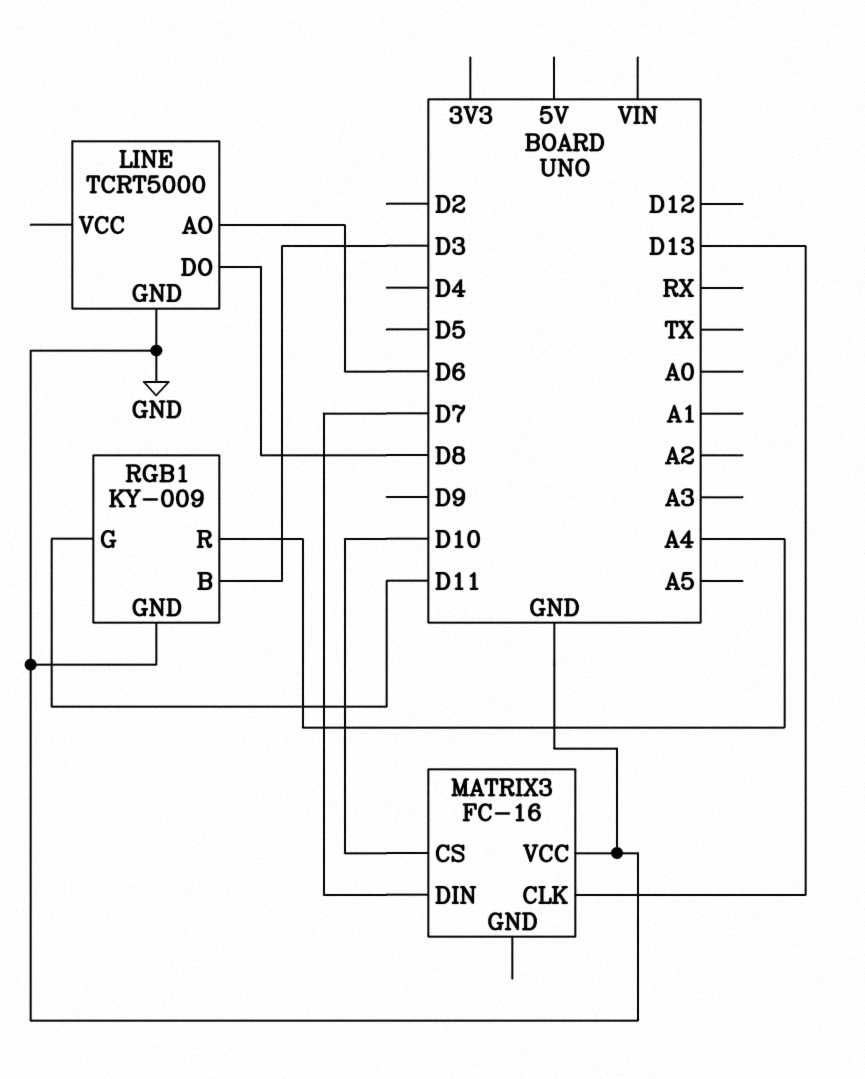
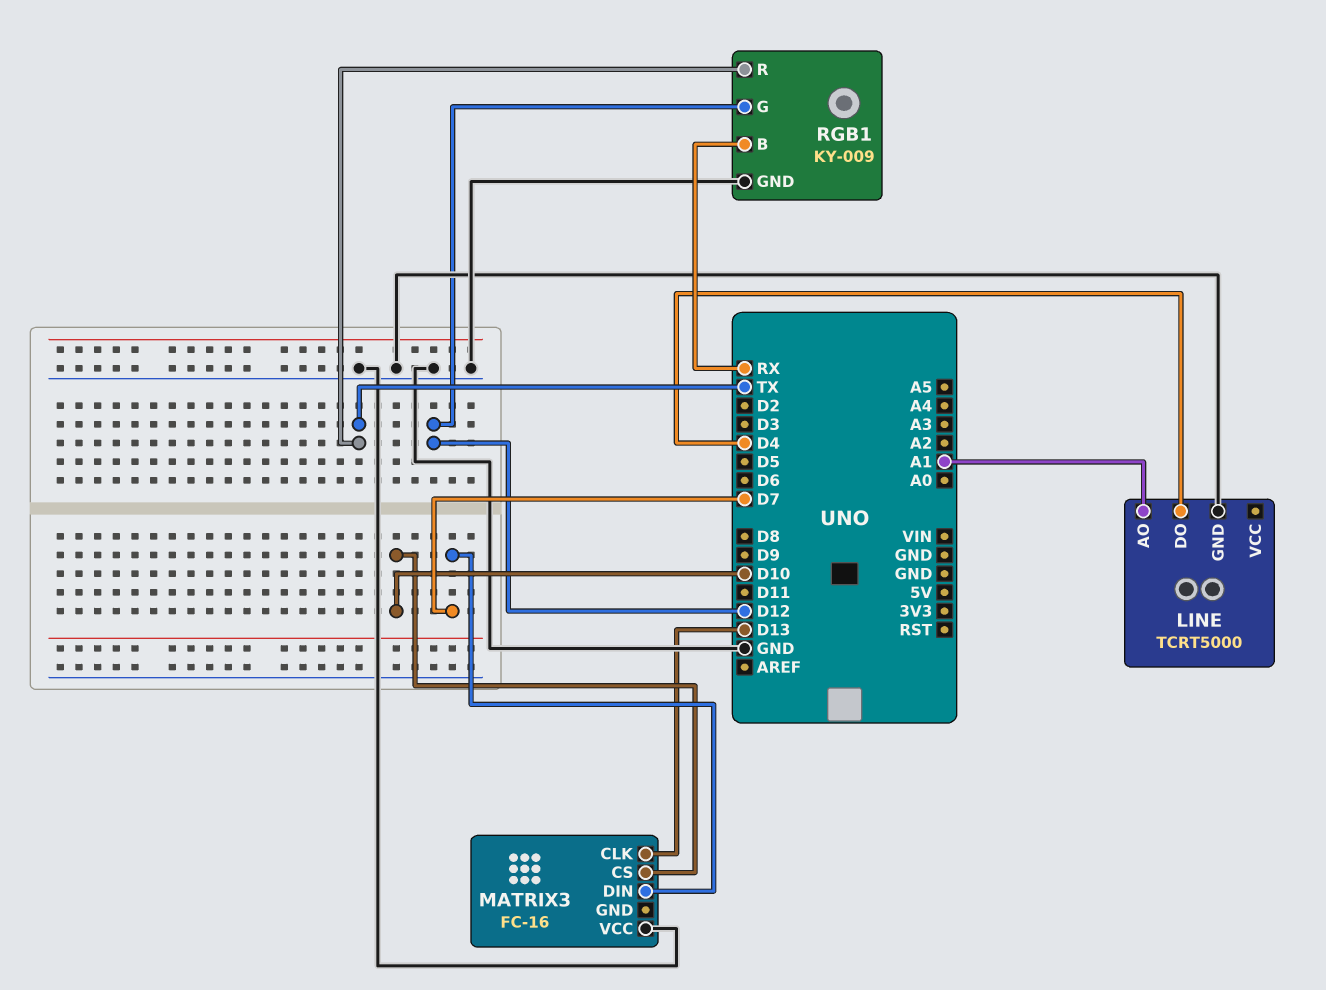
LINE pin AO: D6 -> A1
LINE pin DO: D8 -> D4
RGB1 pin B: D3 -> RX
RGB1 pin G: D11 -> D12
RGB1 pin R: A4 -> TX

